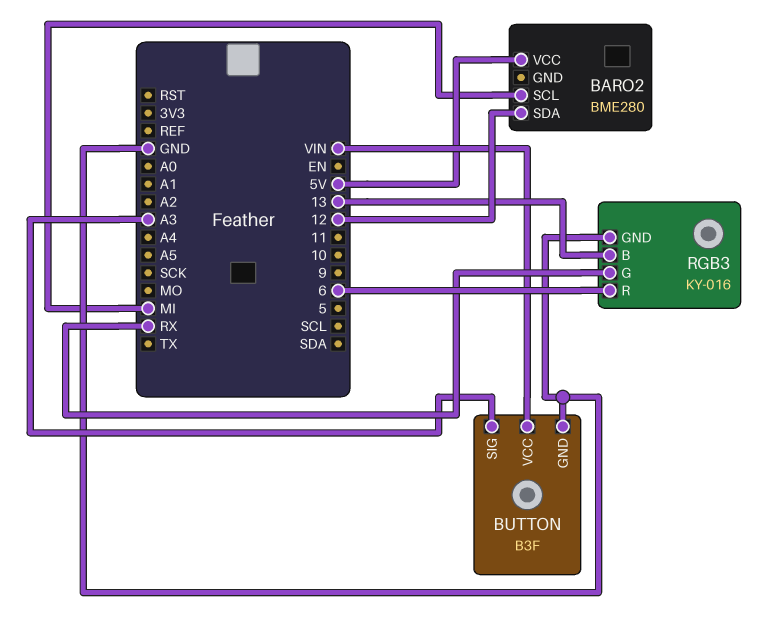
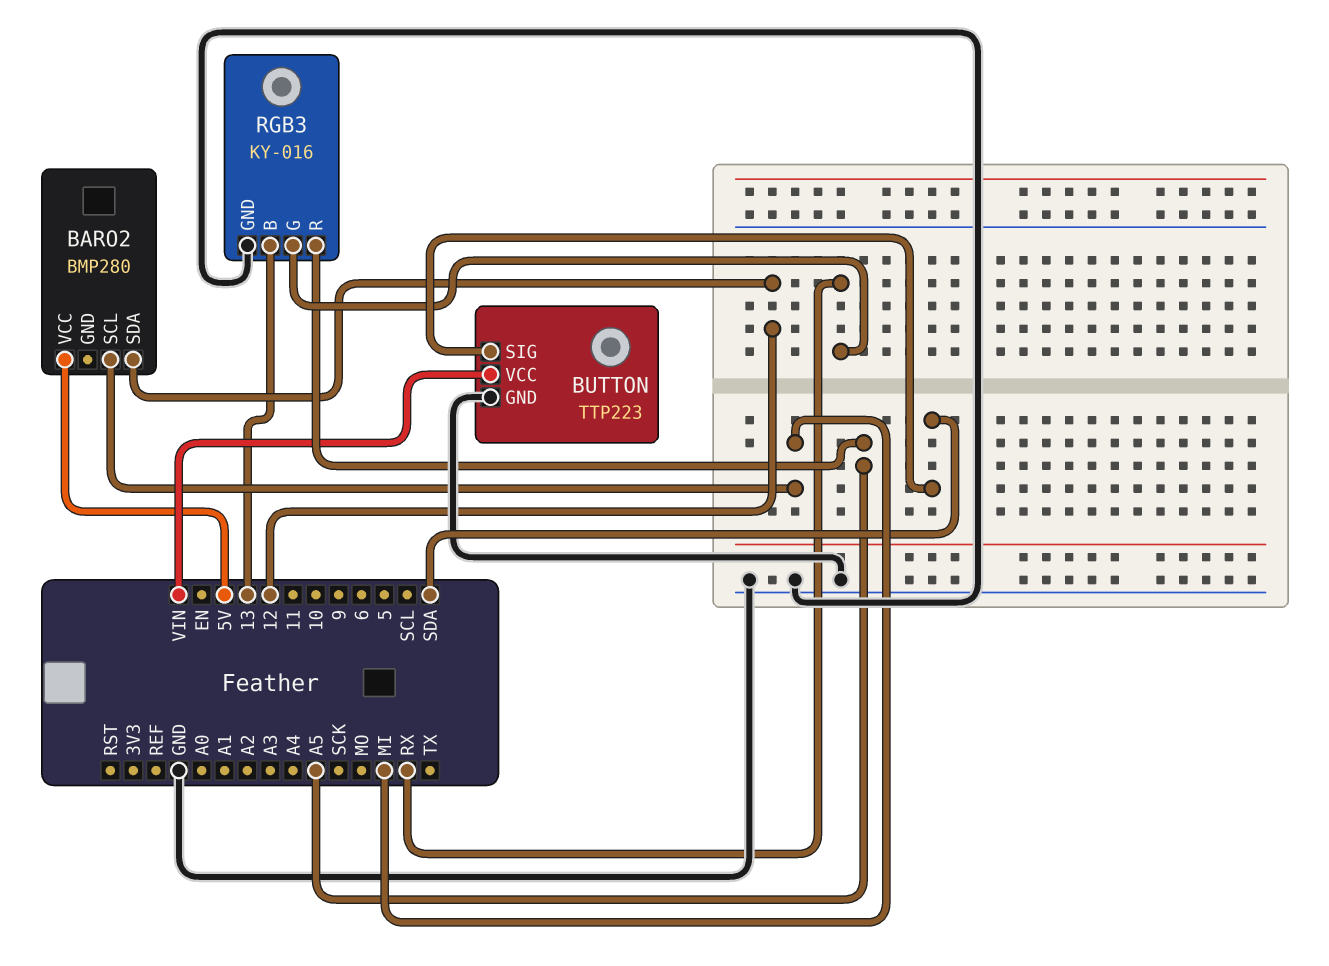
BARO2: BME280 -> BMP280
BUTTON: B3F -> TTP223
BUTTON pin SIG: A3 -> SDA
RGB3 pin R: 6 -> A5

